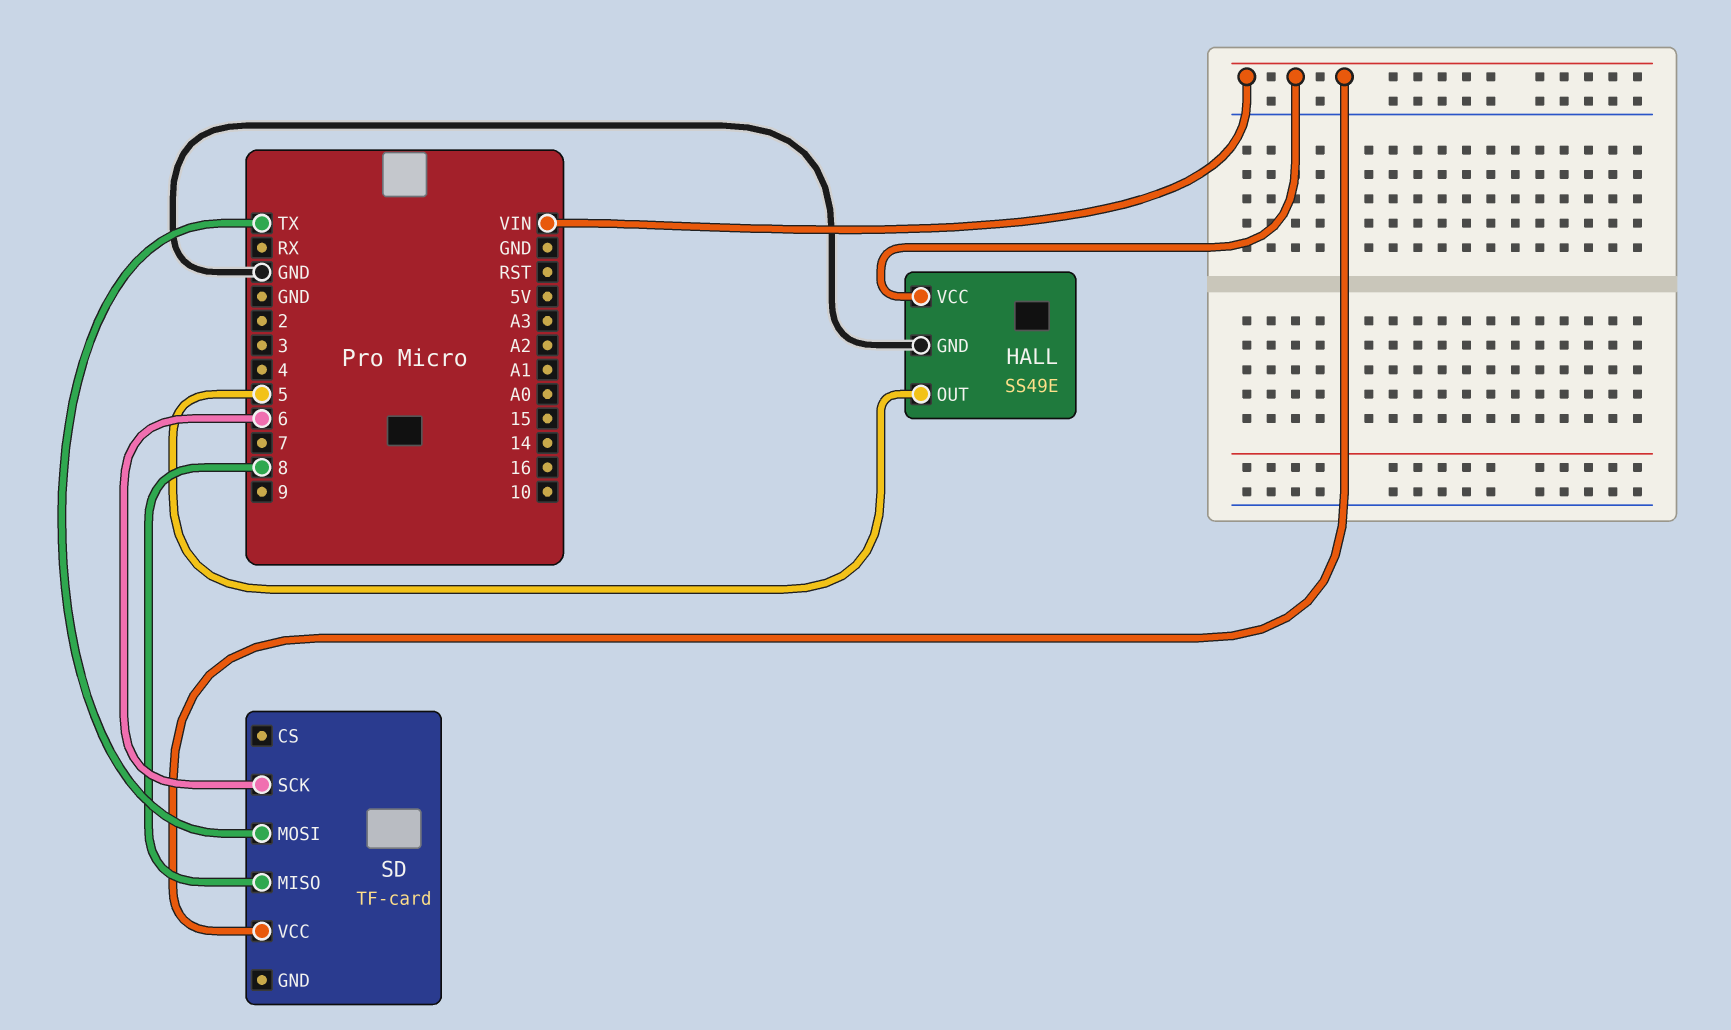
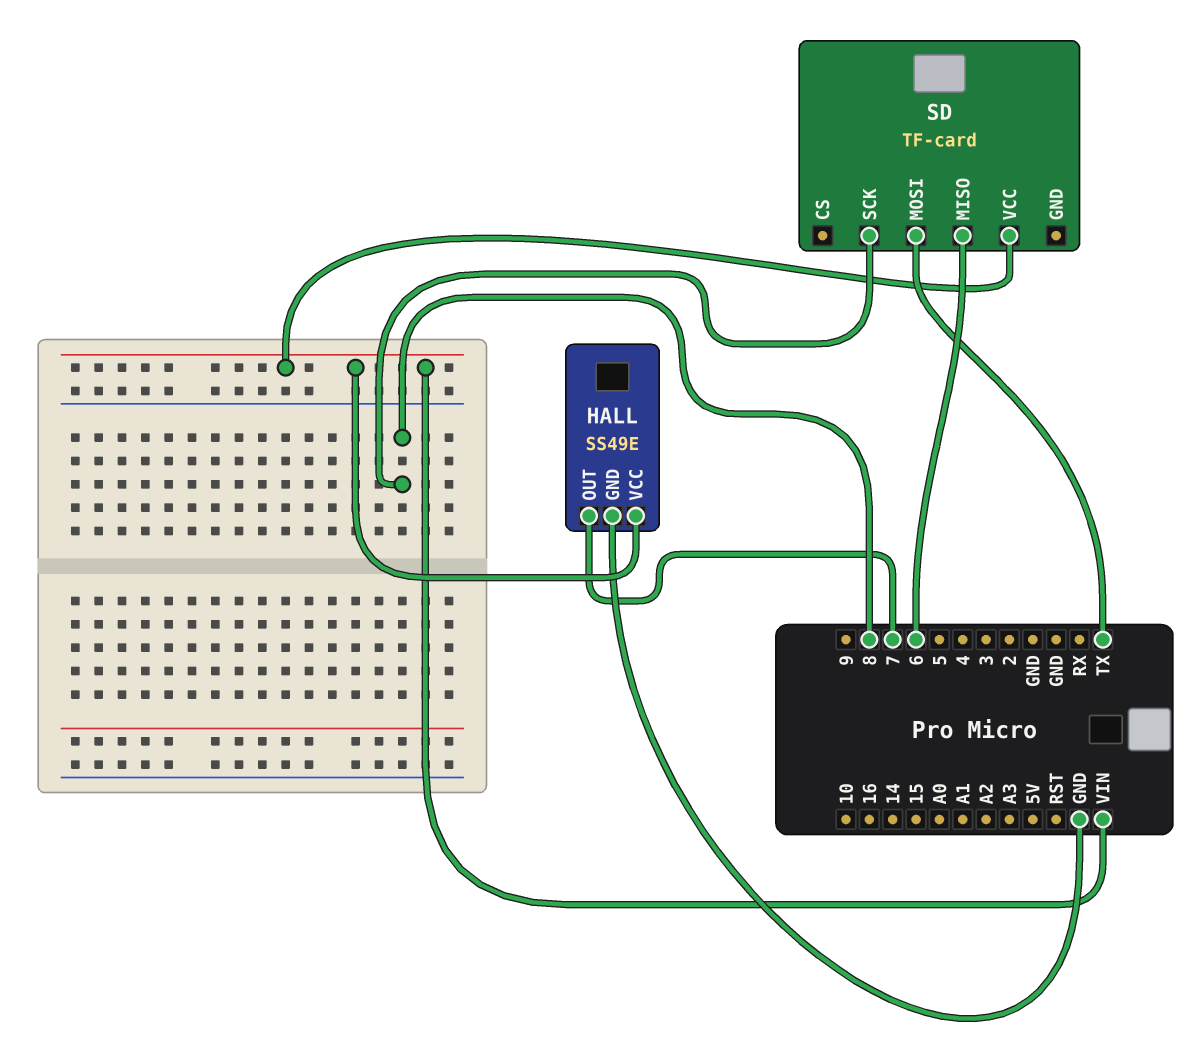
HALL pin OUT: 5 -> 7
SD pin MISO: 8 -> 6
SD pin SCK: 6 -> 8

